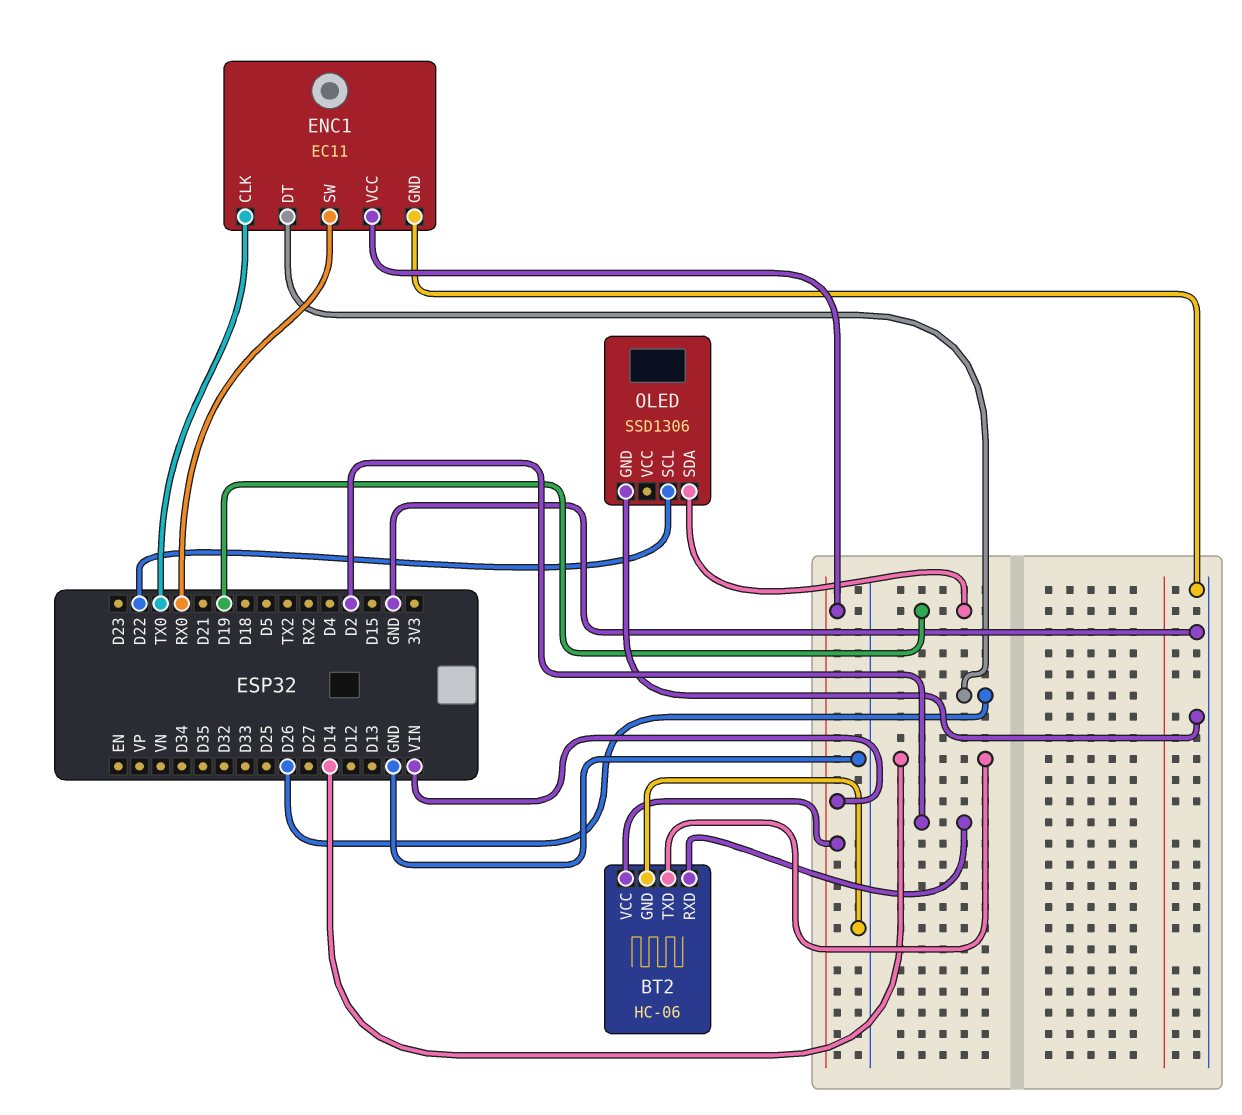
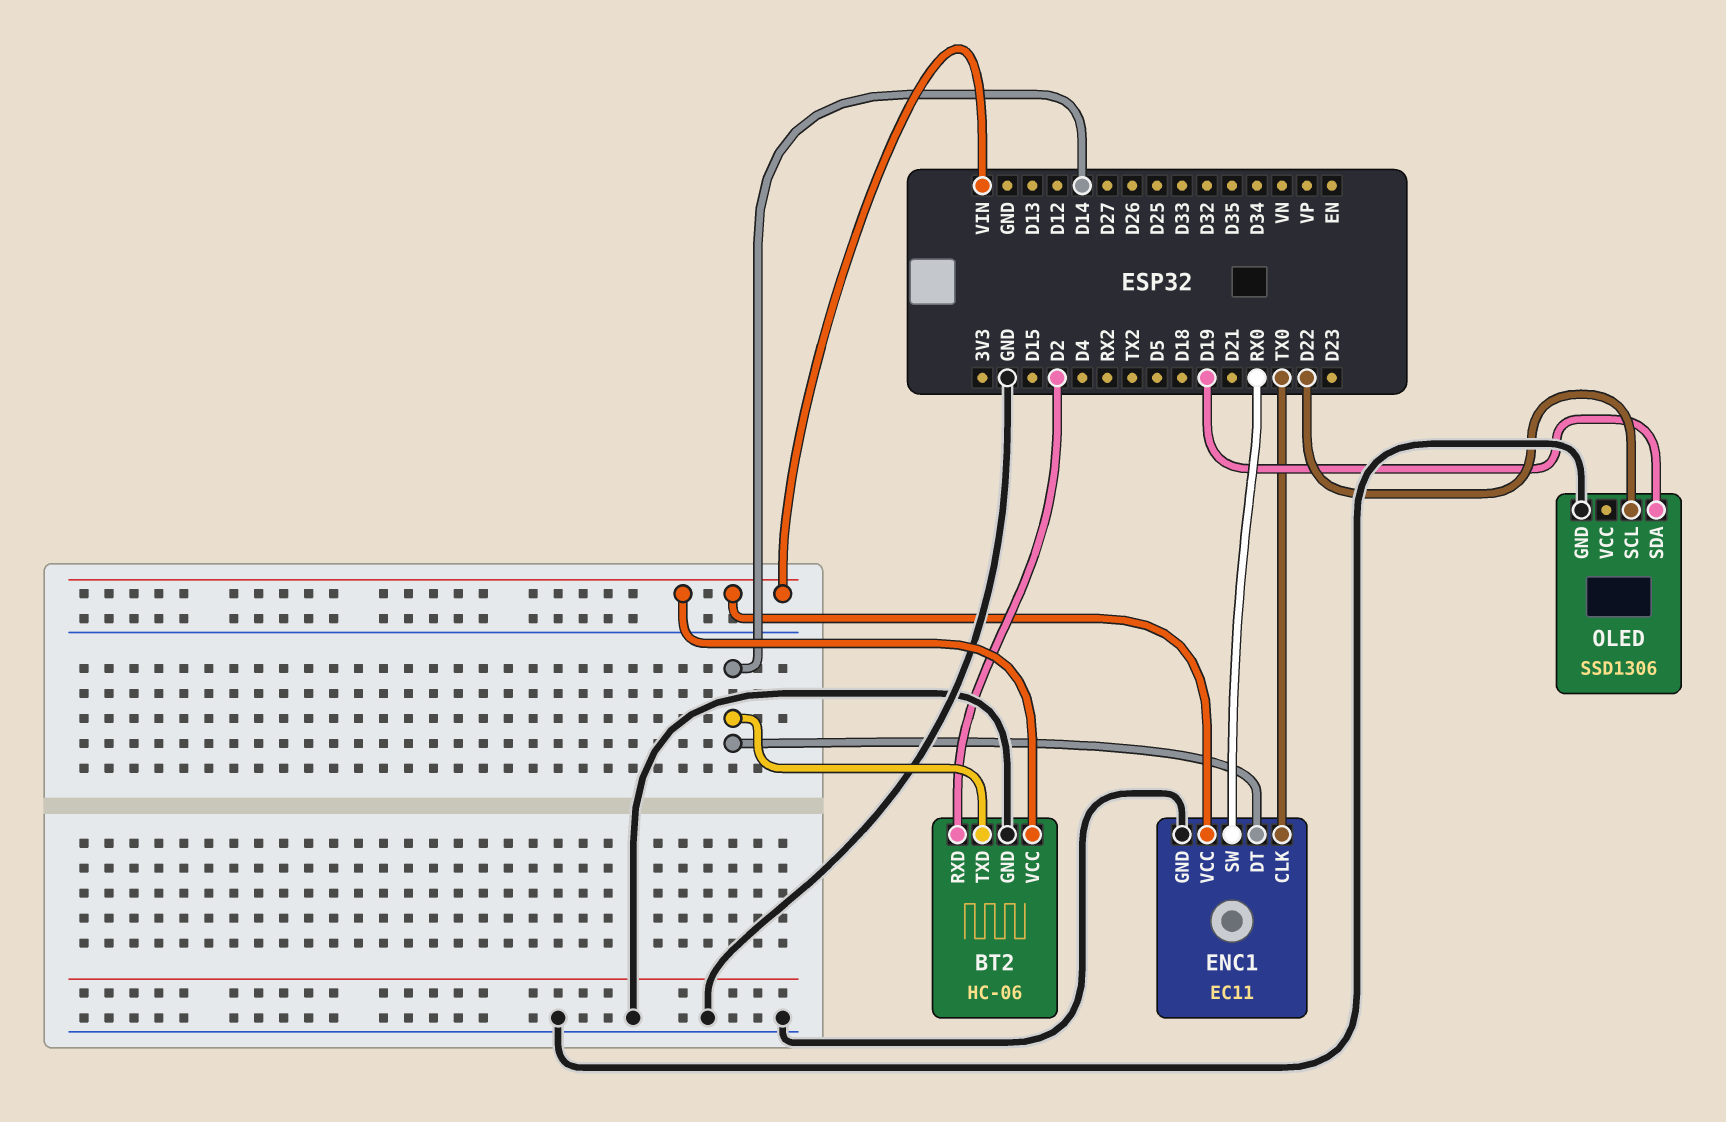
ENC1 pin DT: D26 -> D14

